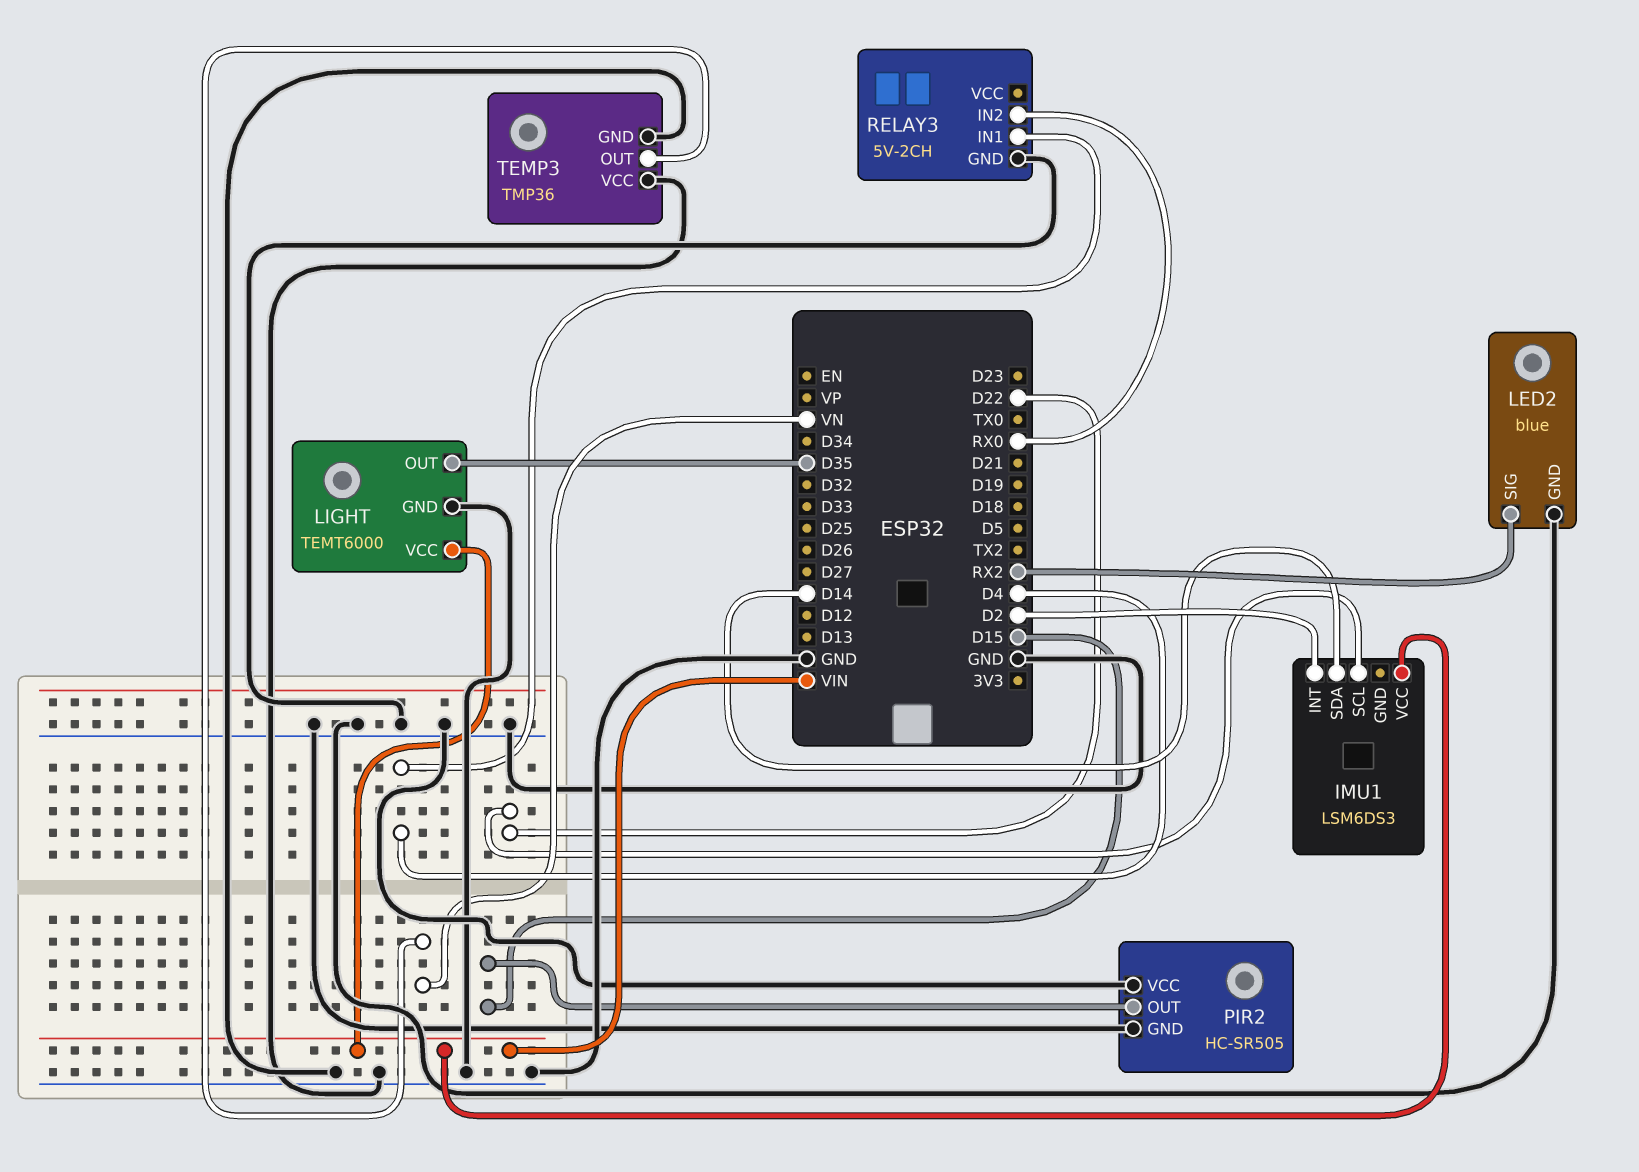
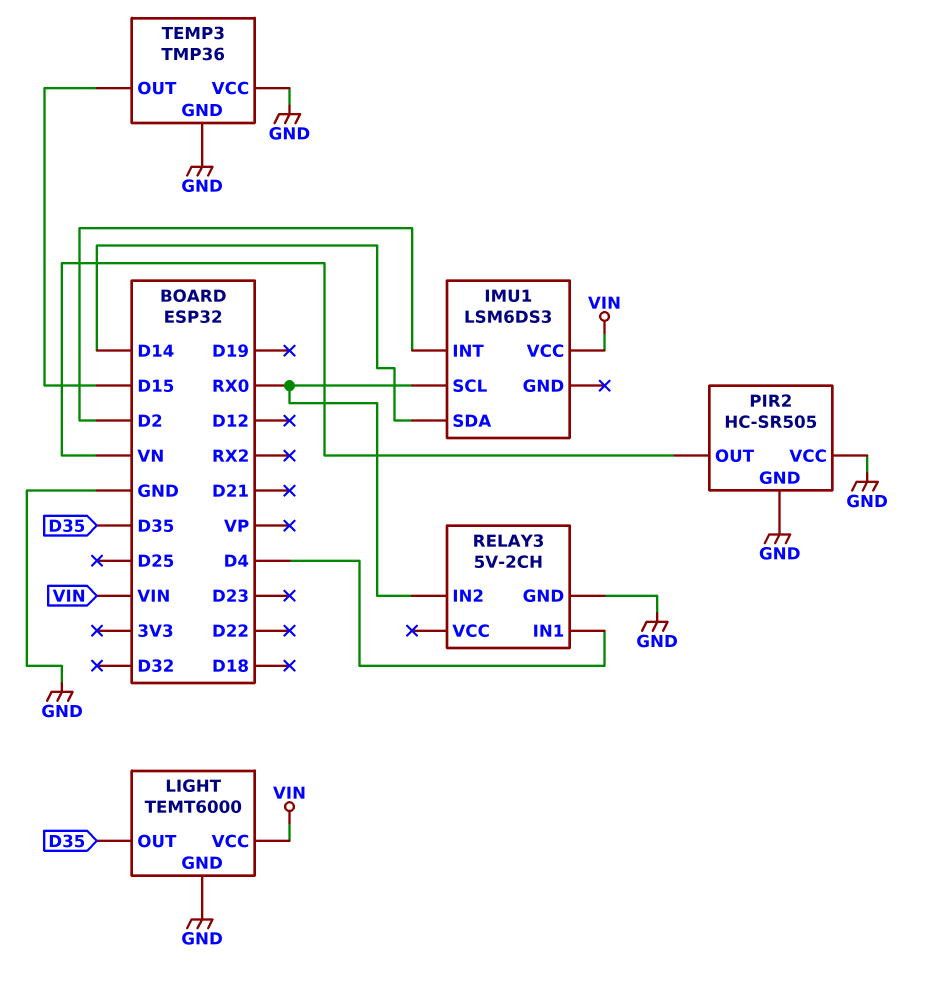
IMU1 pin SCL: D22 -> RX0
LED2: blue -> none
LED2 pin GND: GND -> none
LED2 pin SIG: RX2 -> none
PIR2 pin OUT: D15 -> VN
TEMP3 pin OUT: VN -> D15

